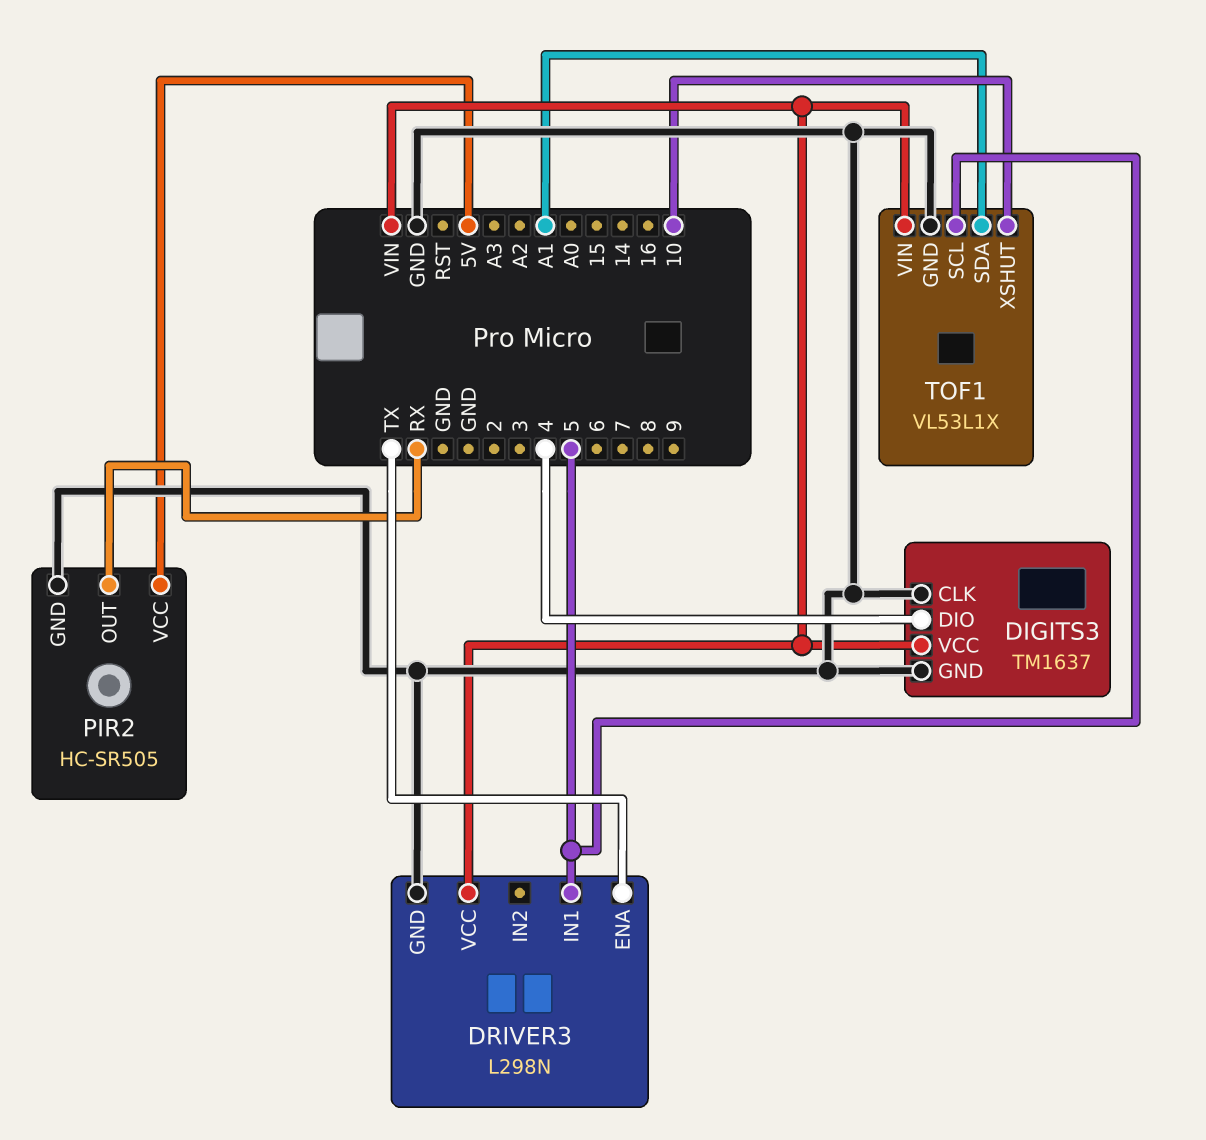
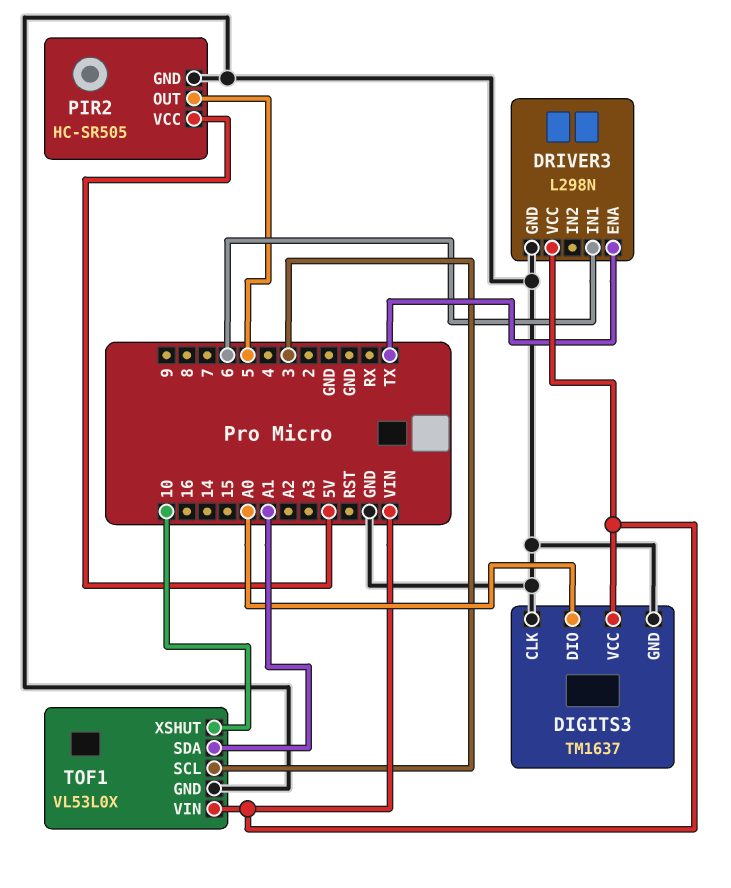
DIGITS3 pin DIO: 4 -> A0
DRIVER3 pin IN1: 5 -> 6
PIR2 pin OUT: RX -> 5
TOF1: VL53L1X -> VL53L0X
TOF1 pin SCL: 5 -> 3

